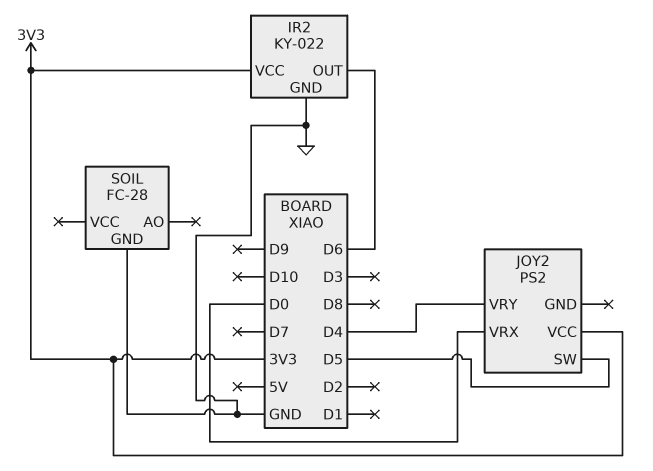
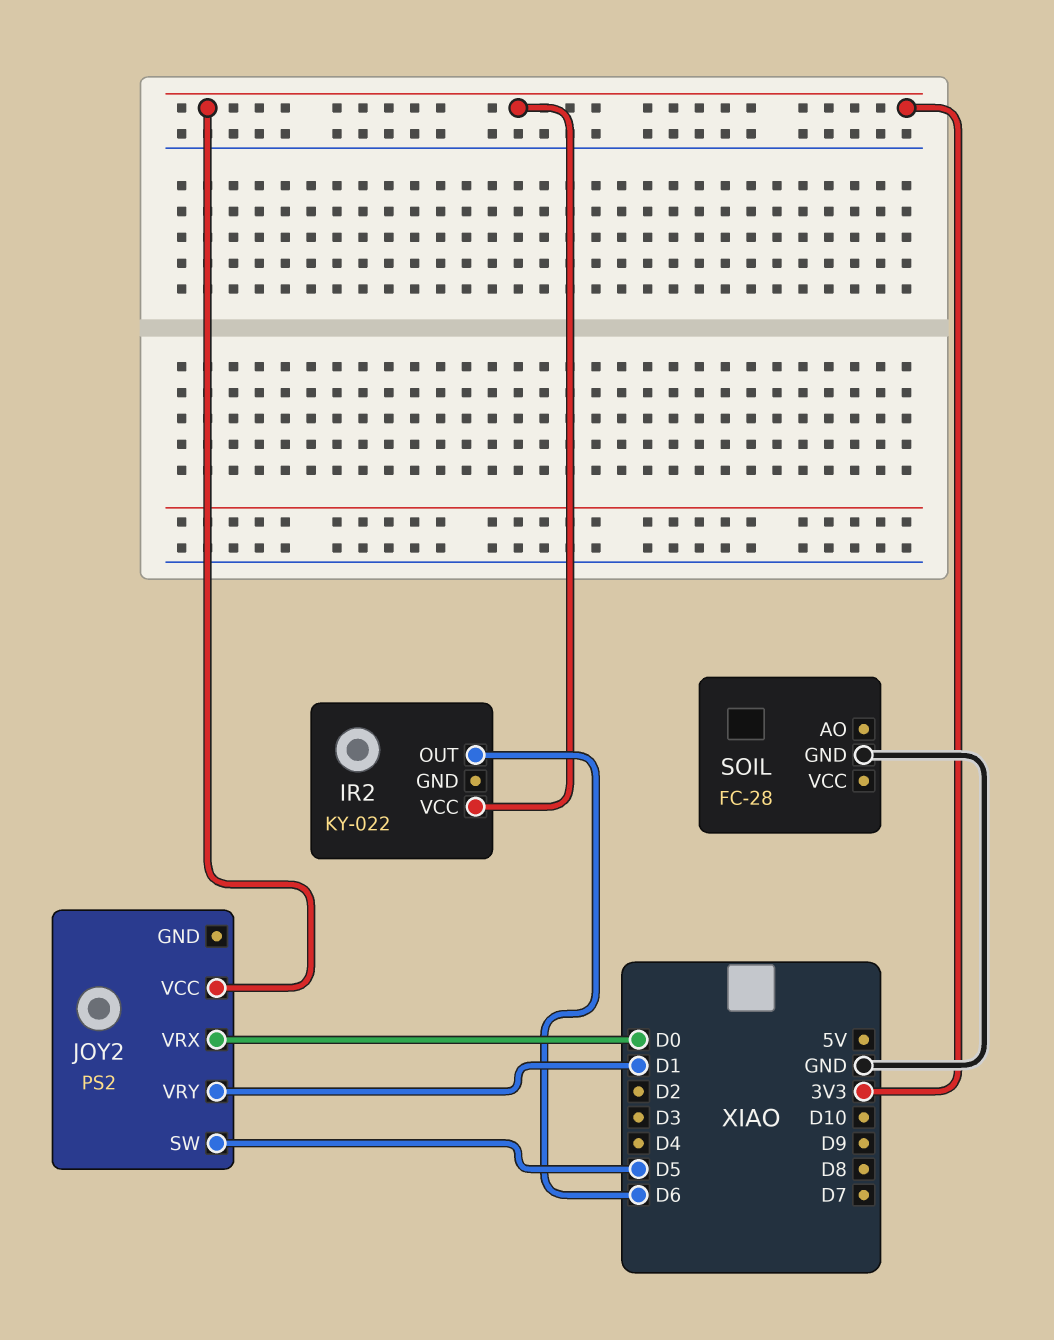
IR2 pin GND: GND -> none
JOY2 pin VRY: D4 -> D1

